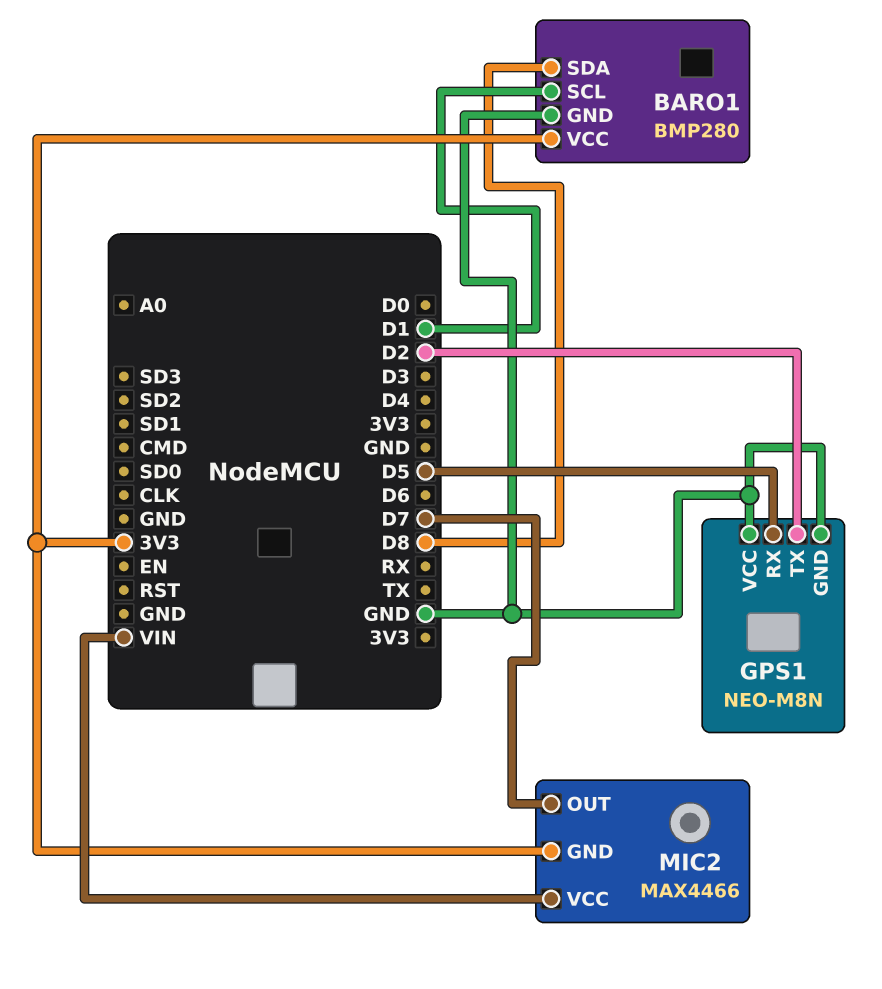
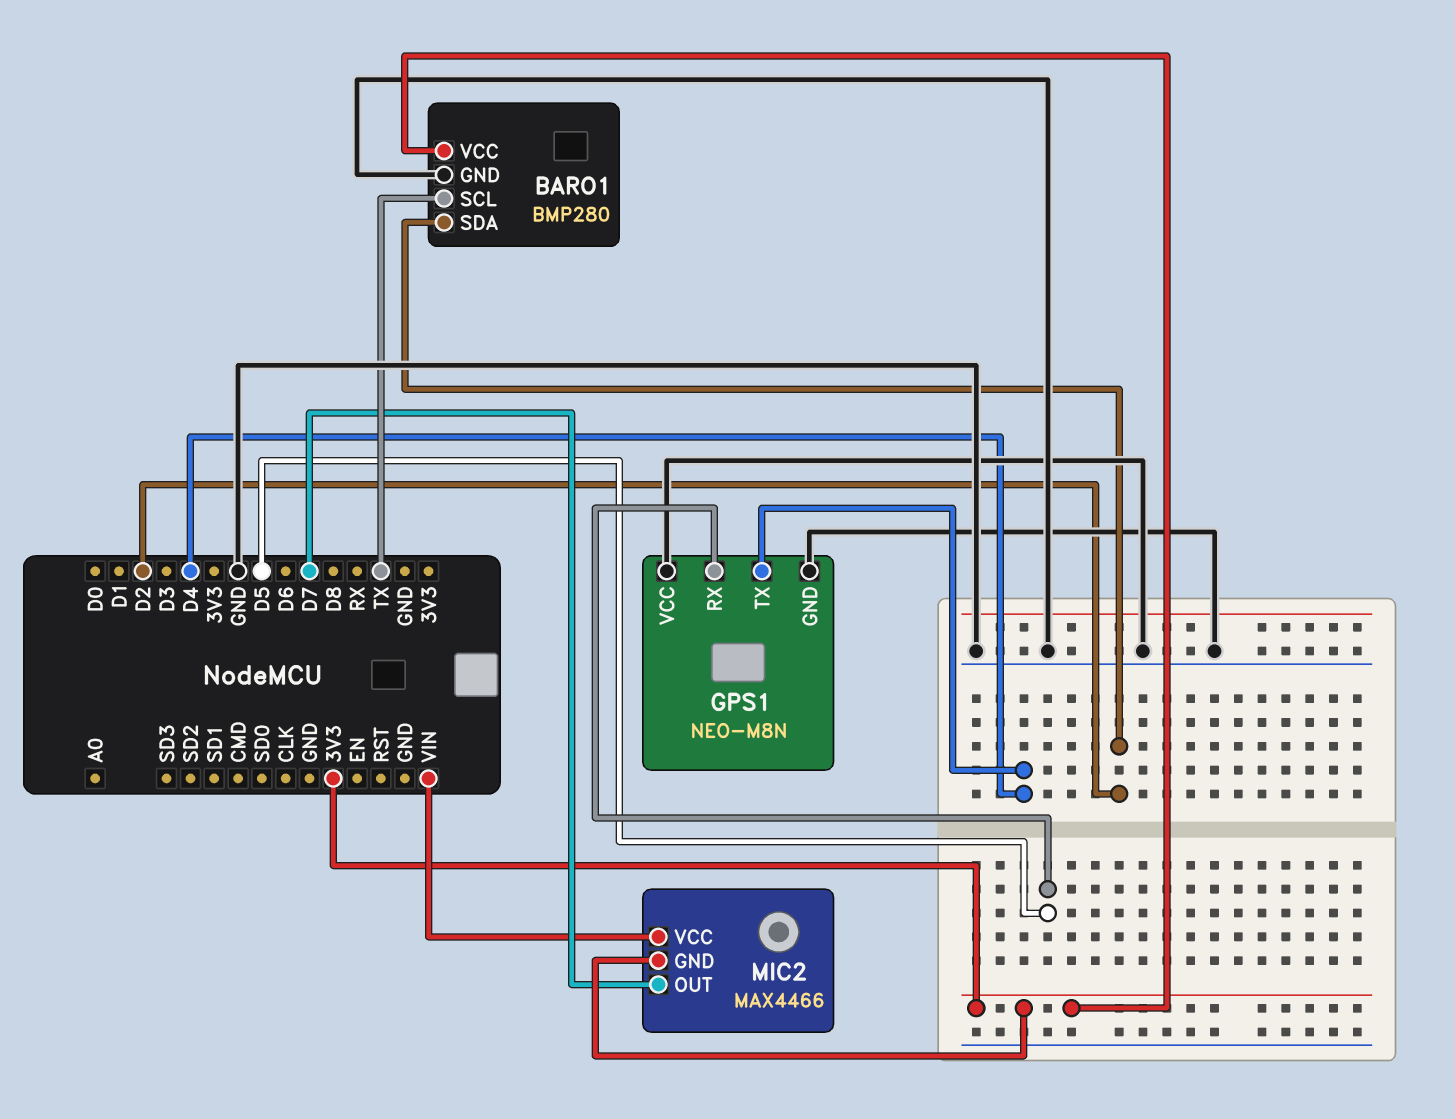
BARO1 pin SCL: D1 -> TX
BARO1 pin SDA: D8 -> D2
GPS1 pin TX: D2 -> D4

